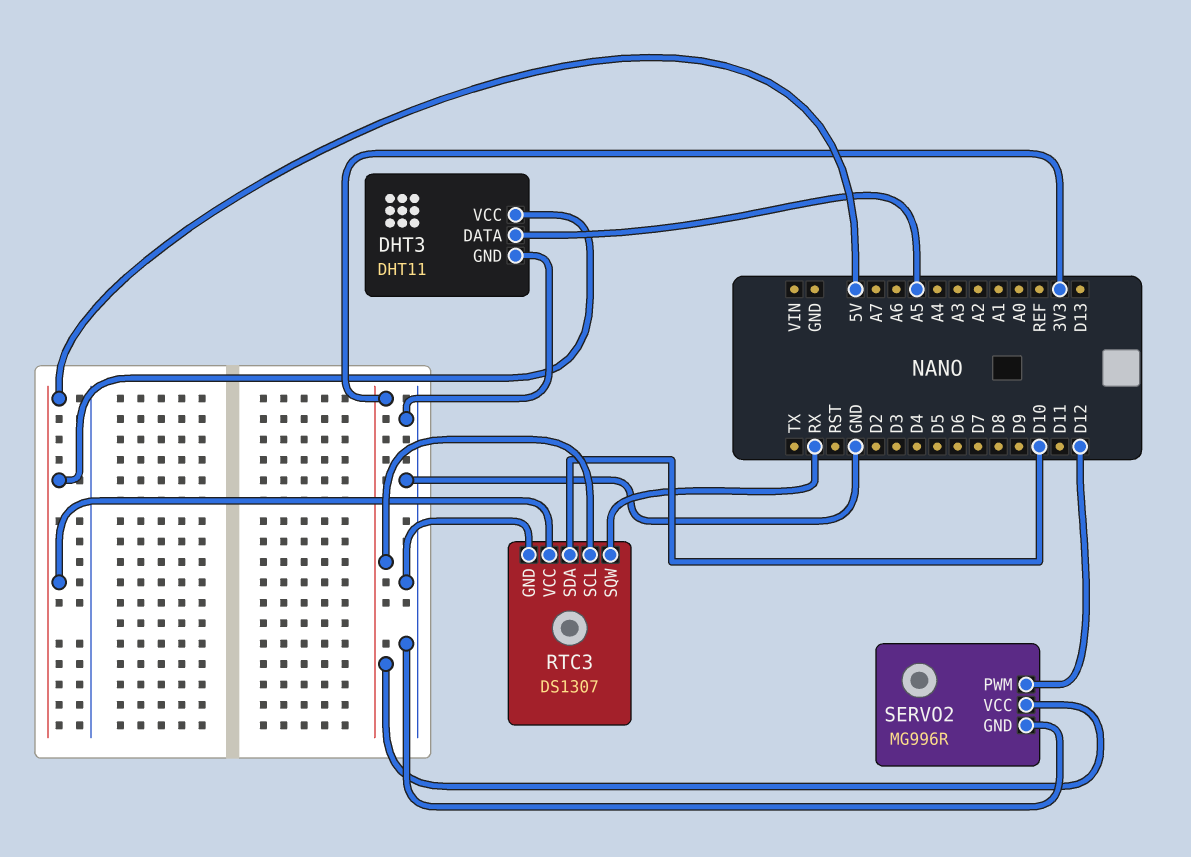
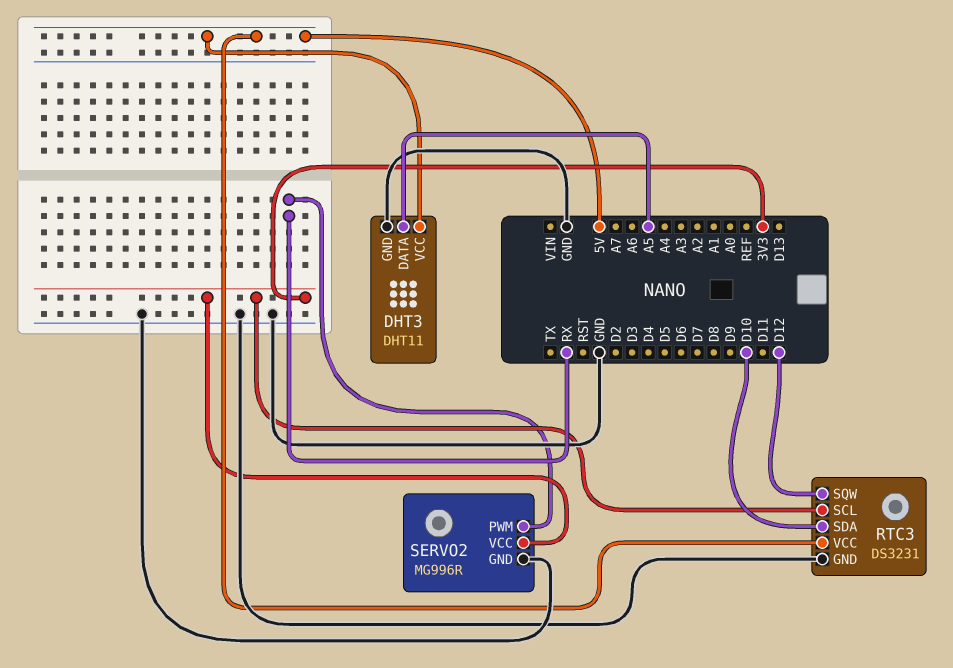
RTC3: DS1307 -> DS3231
RTC3 pin SQW: RX -> D12
SERVO2 pin PWM: D12 -> RX

